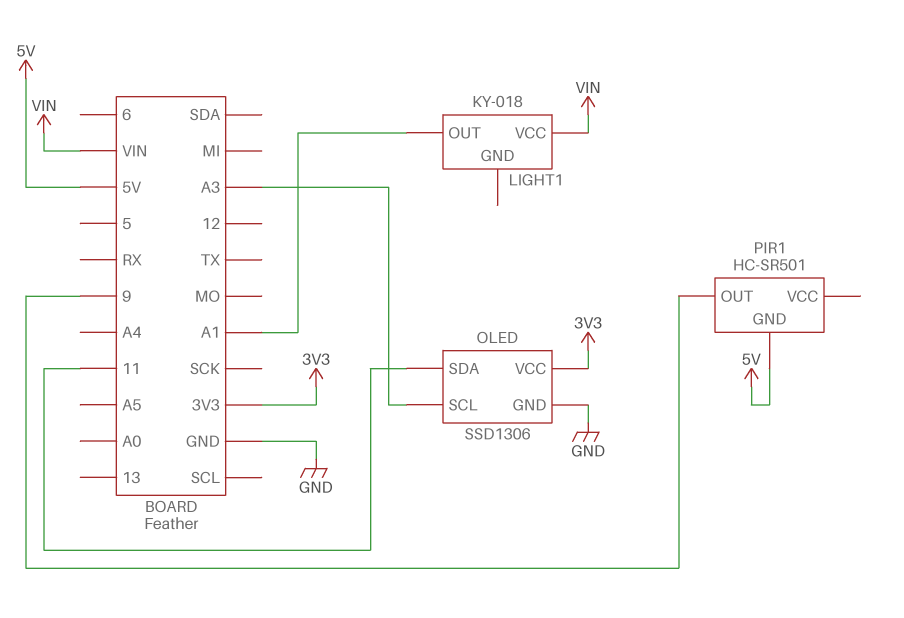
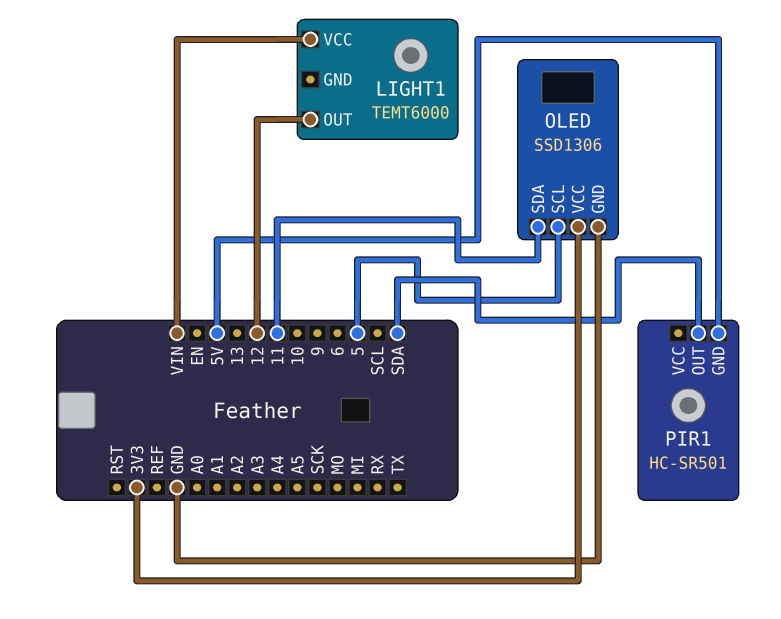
LIGHT1: KY-018 -> TEMT6000
LIGHT1 pin OUT: A1 -> 12
OLED pin SCL: A3 -> 5
PIR1 pin OUT: 9 -> SDA

